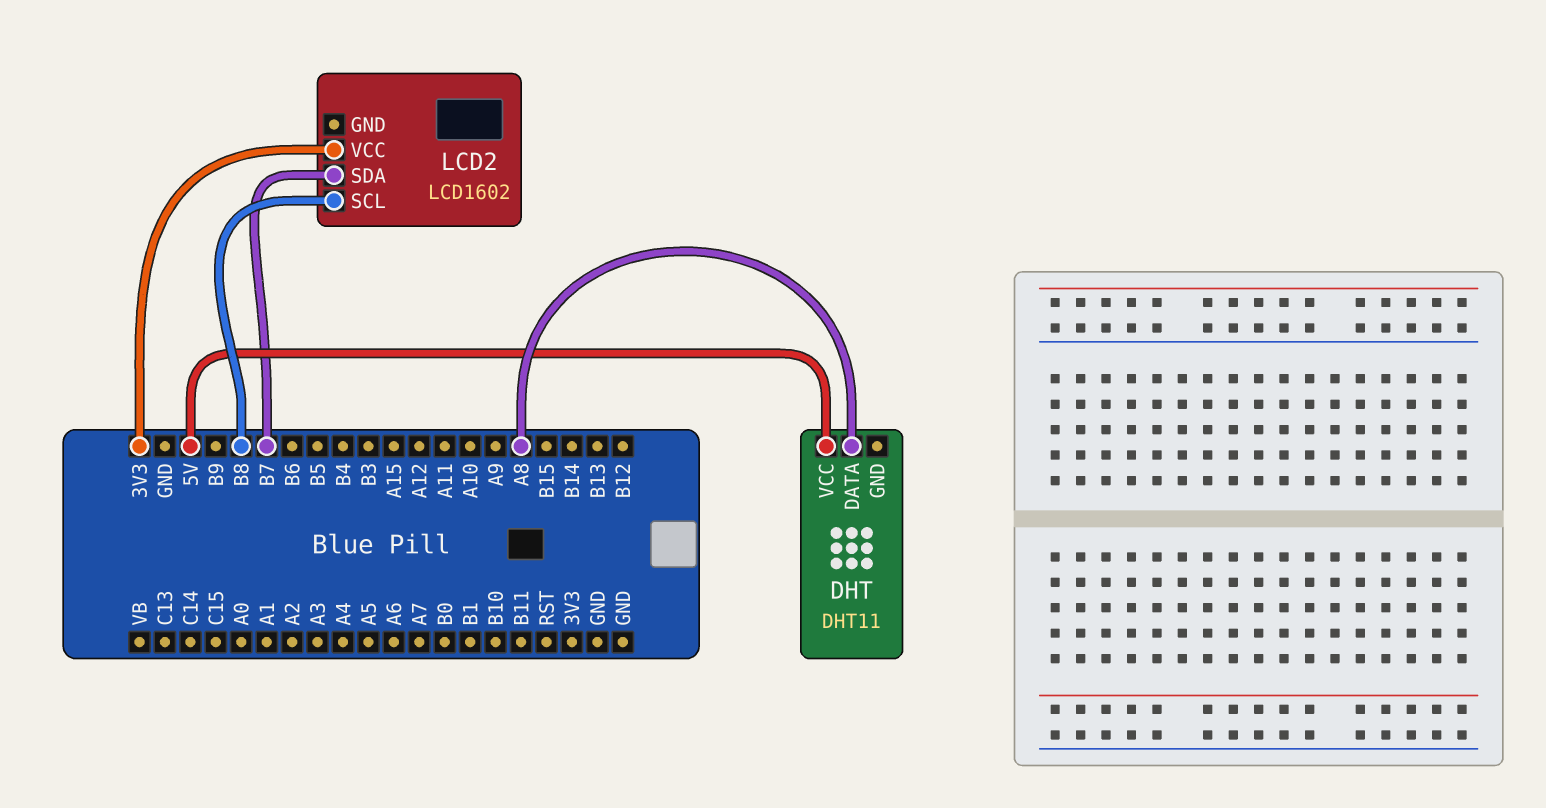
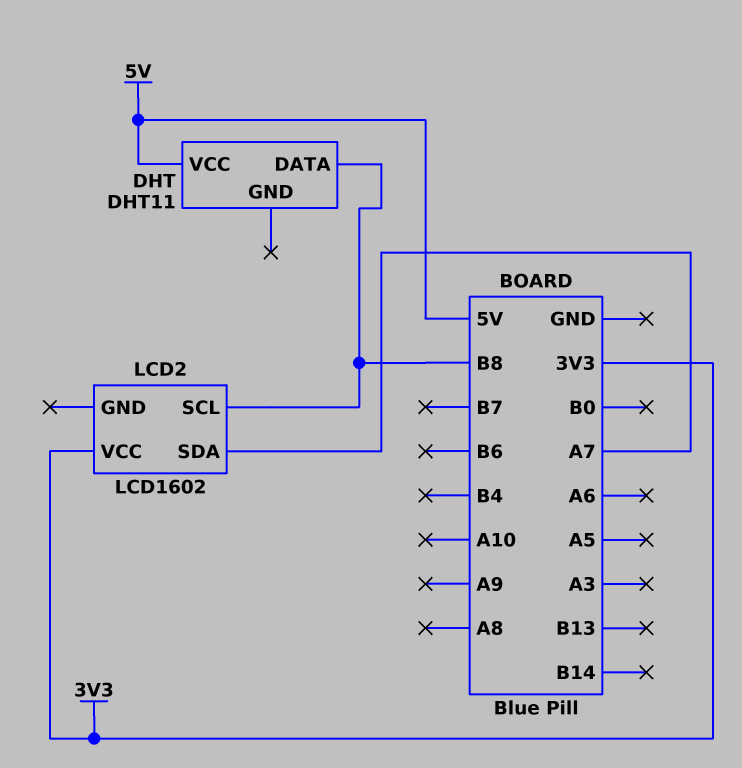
DHT pin DATA: A8 -> B8
LCD2 pin SDA: B7 -> A7

